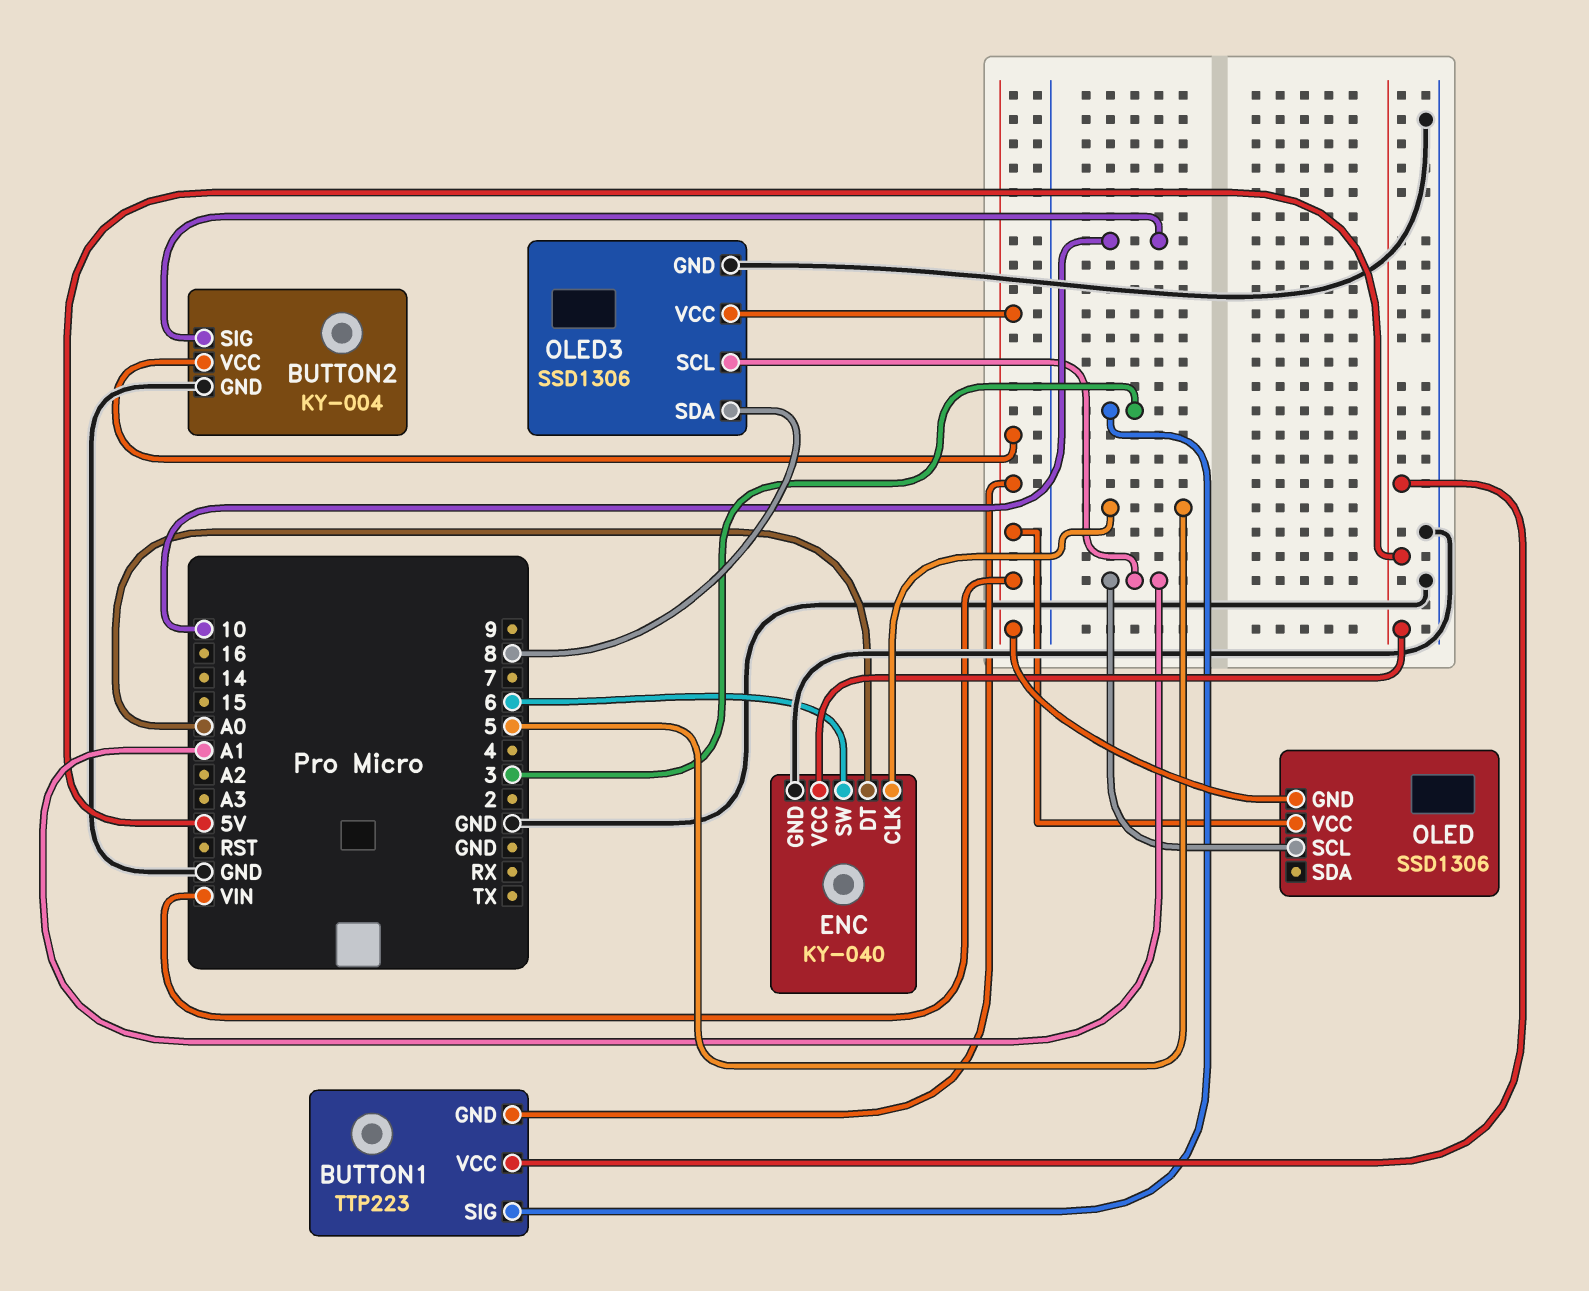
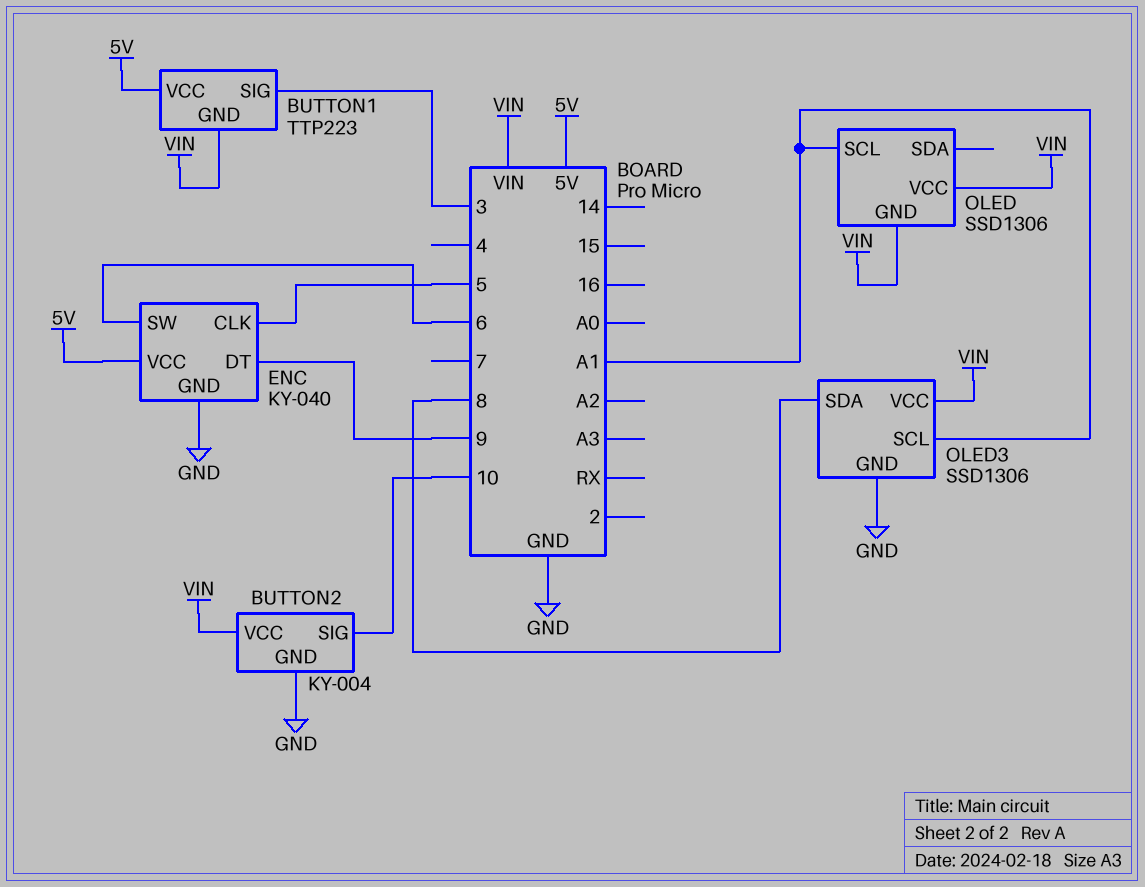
ENC pin DT: A0 -> 9

